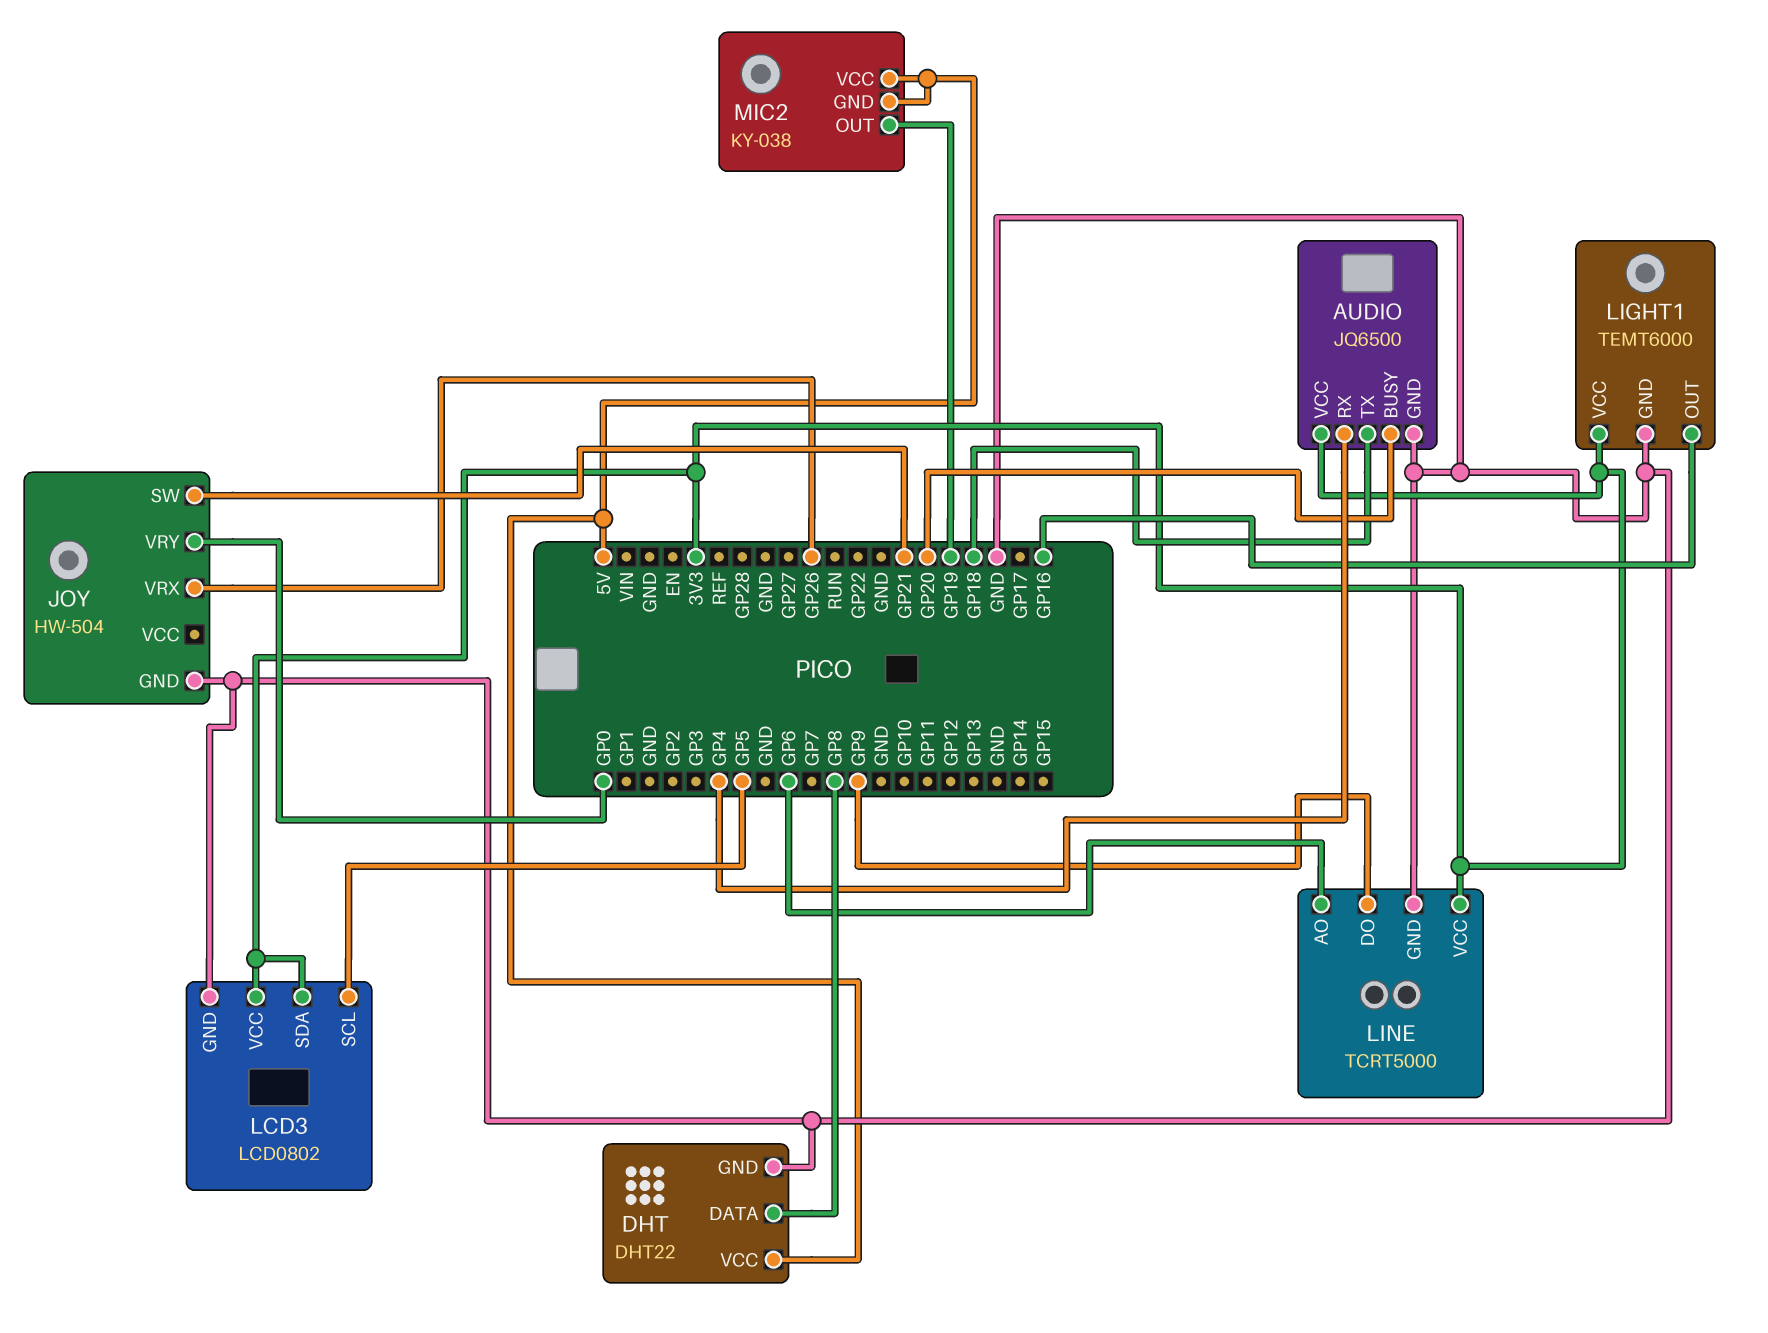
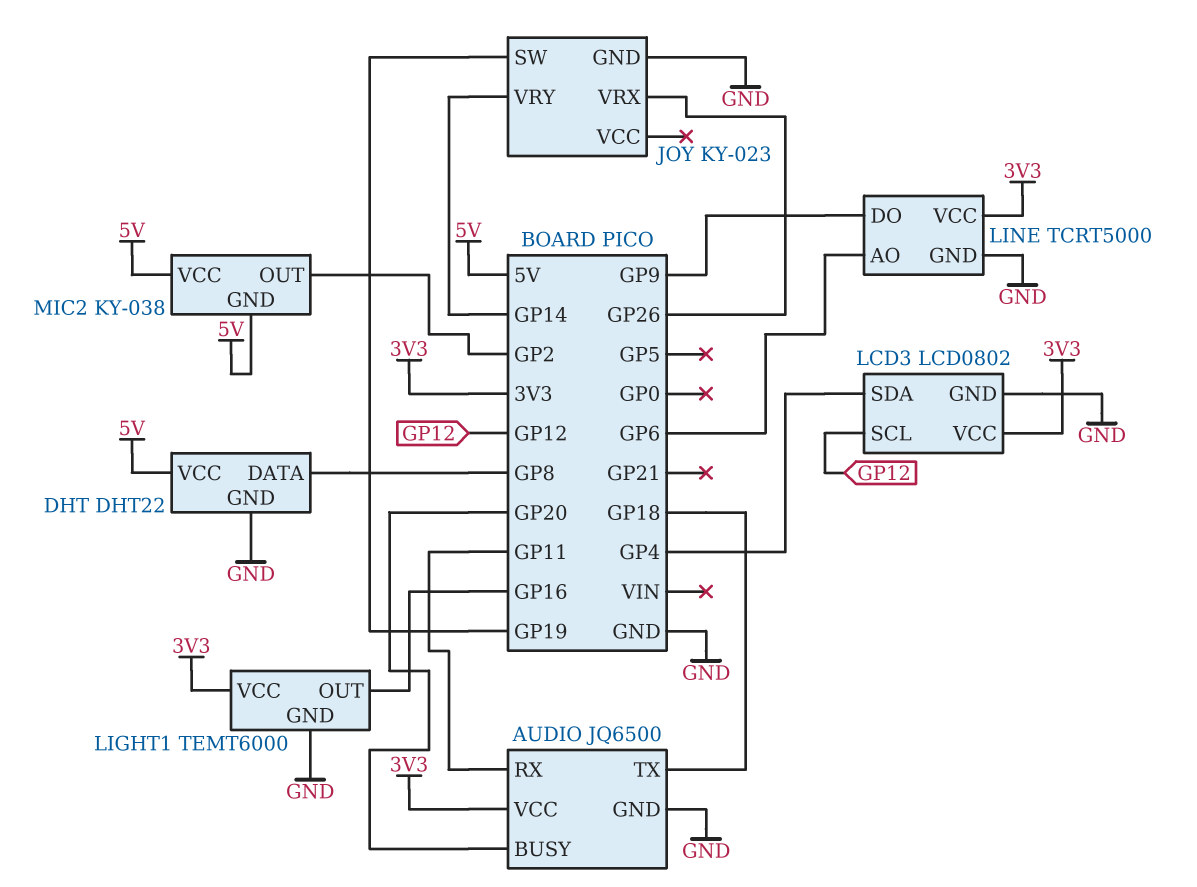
AUDIO pin RX: GP4 -> GP11
JOY: HW-504 -> KY-023
JOY pin SW: GP21 -> GP19
JOY pin VRY: GP0 -> GP14
LCD3 pin SCL: GP5 -> GP12
LCD3 pin SDA: 3V3 -> GP4
MIC2 pin OUT: GP19 -> GP2

